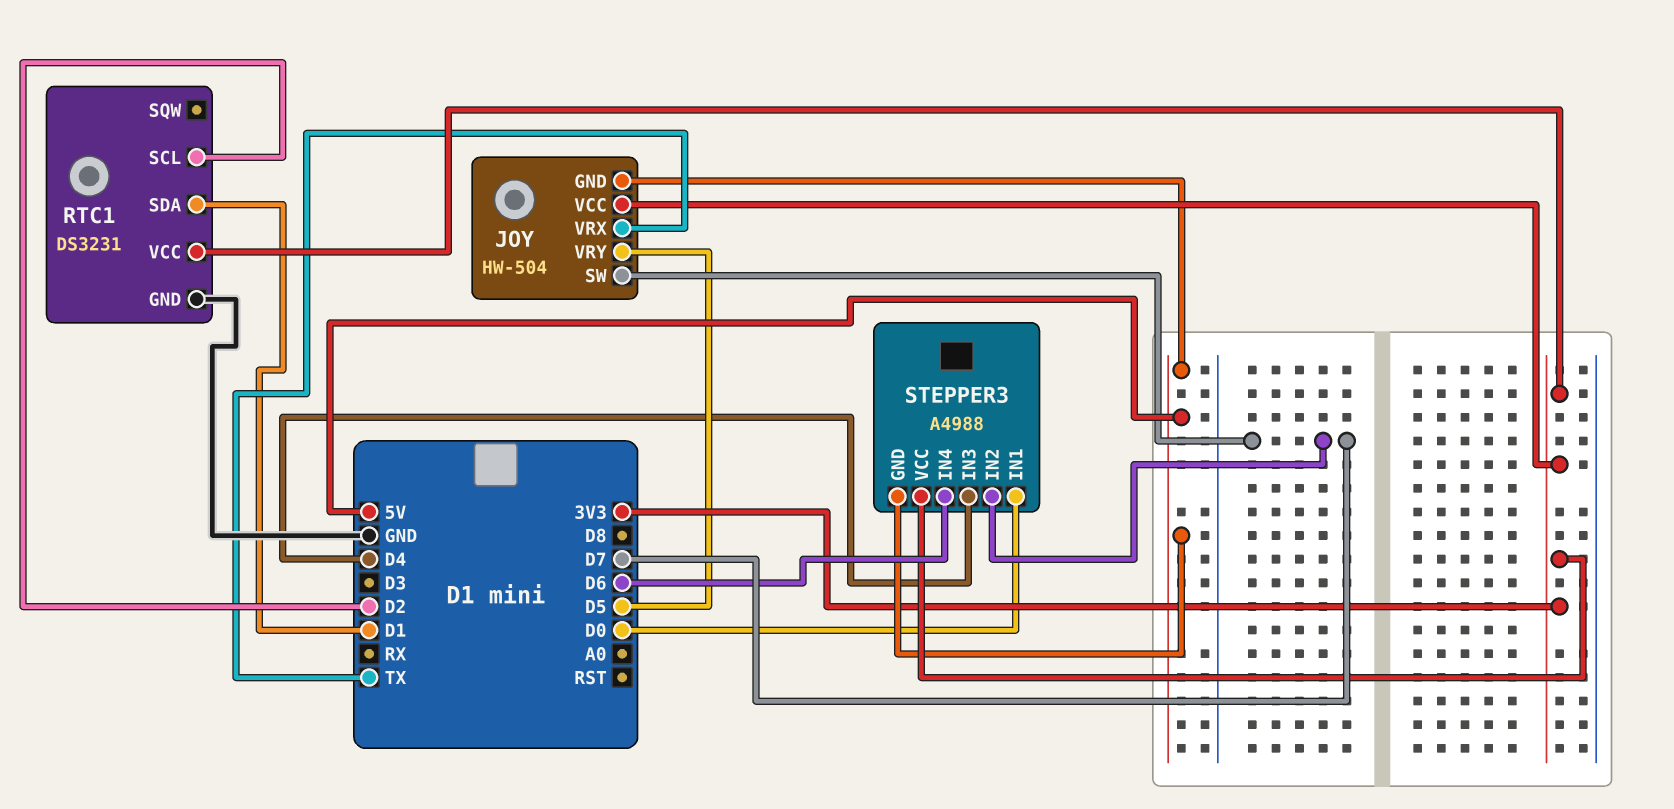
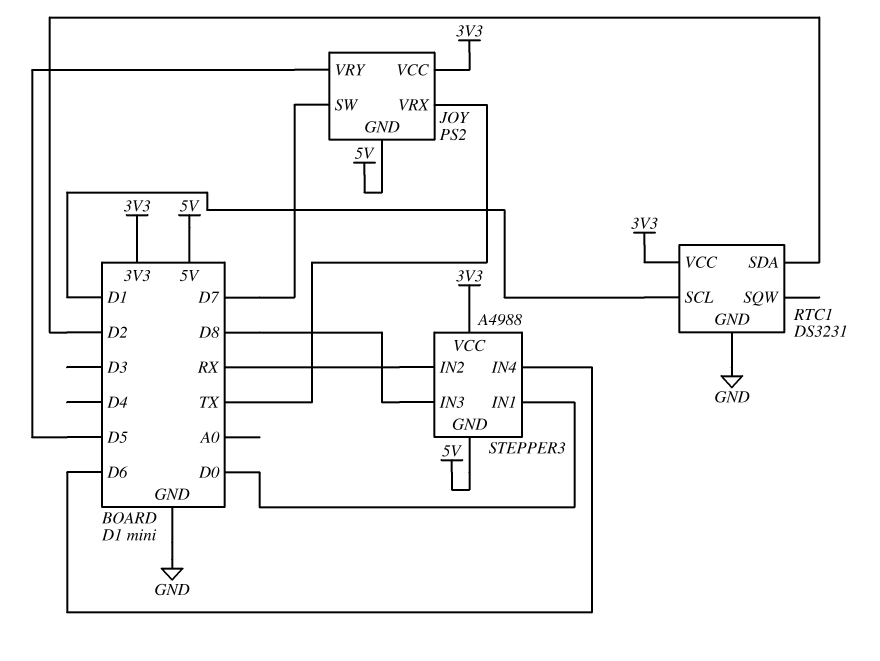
JOY: HW-504 -> PS2
RTC1 pin SCL: D2 -> D1
RTC1 pin SDA: D1 -> D2
STEPPER3 pin IN2: D7 -> RX
STEPPER3 pin IN3: D4 -> D8

